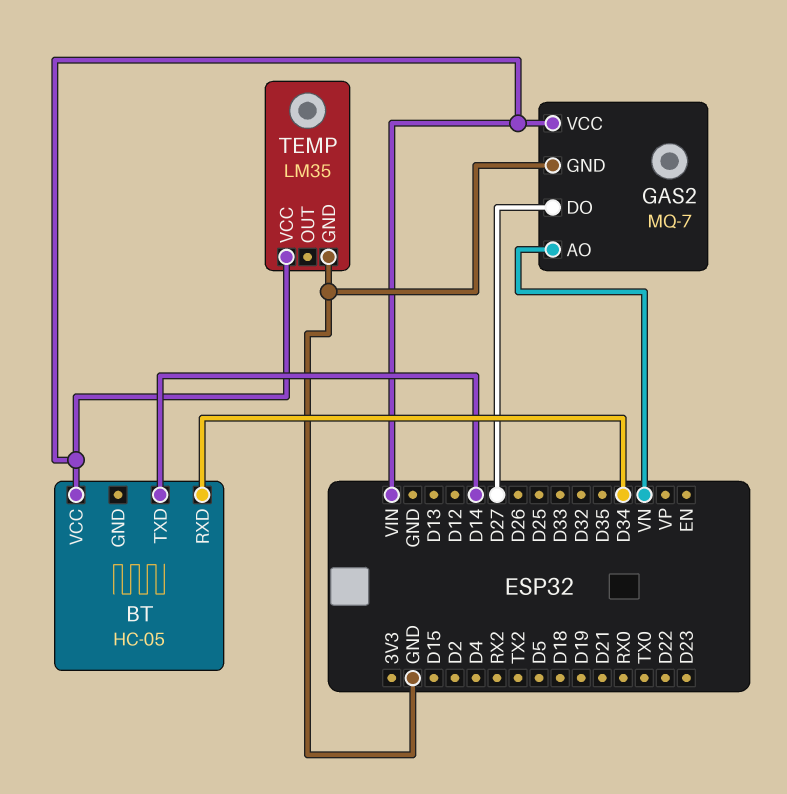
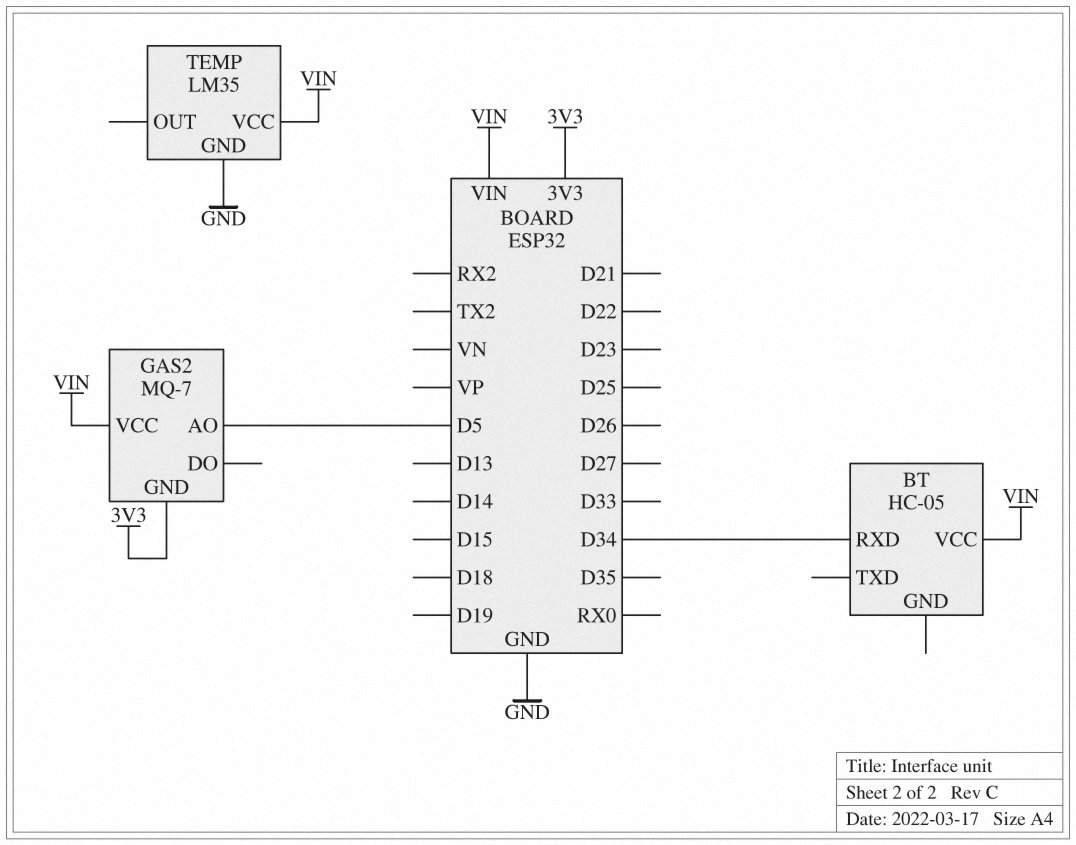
BT pin TXD: D14 -> none
GAS2 pin AO: VN -> D5
GAS2 pin DO: D27 -> none
GAS2 pin GND: GND -> 3V3

